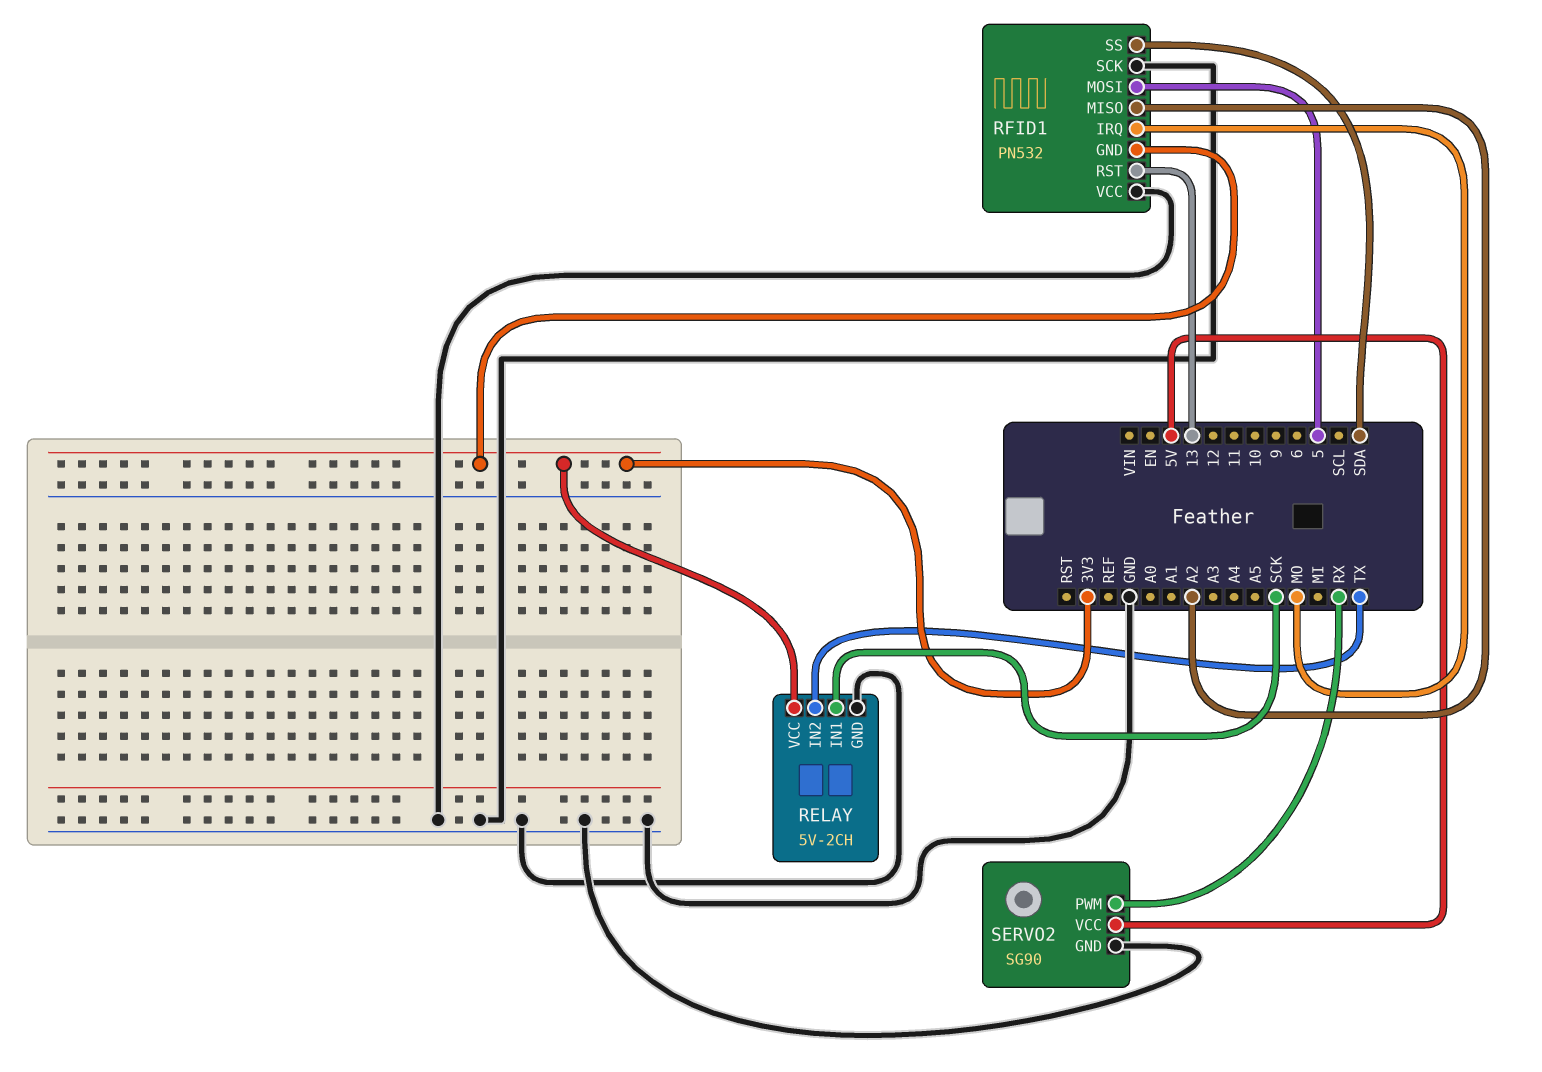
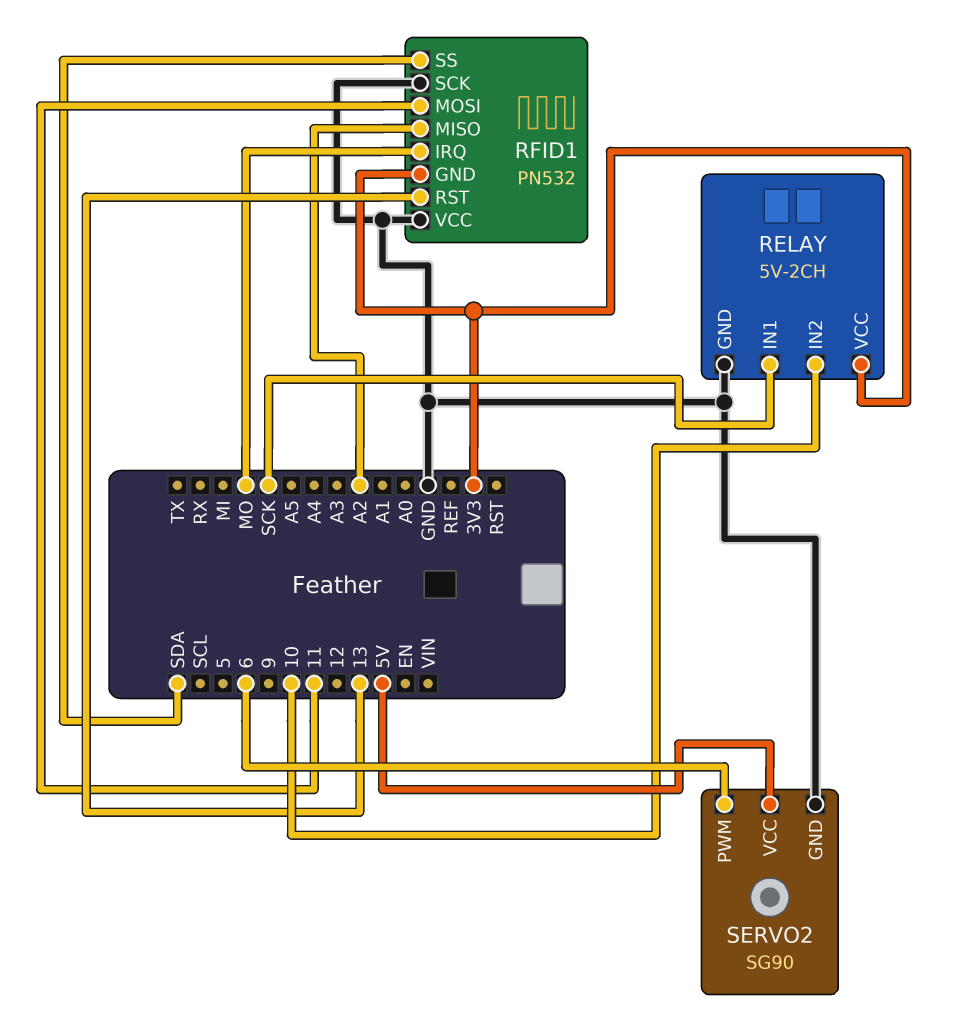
RELAY pin IN2: TX -> 10
RFID1 pin MOSI: 5 -> 11
SERVO2 pin PWM: RX -> 6

